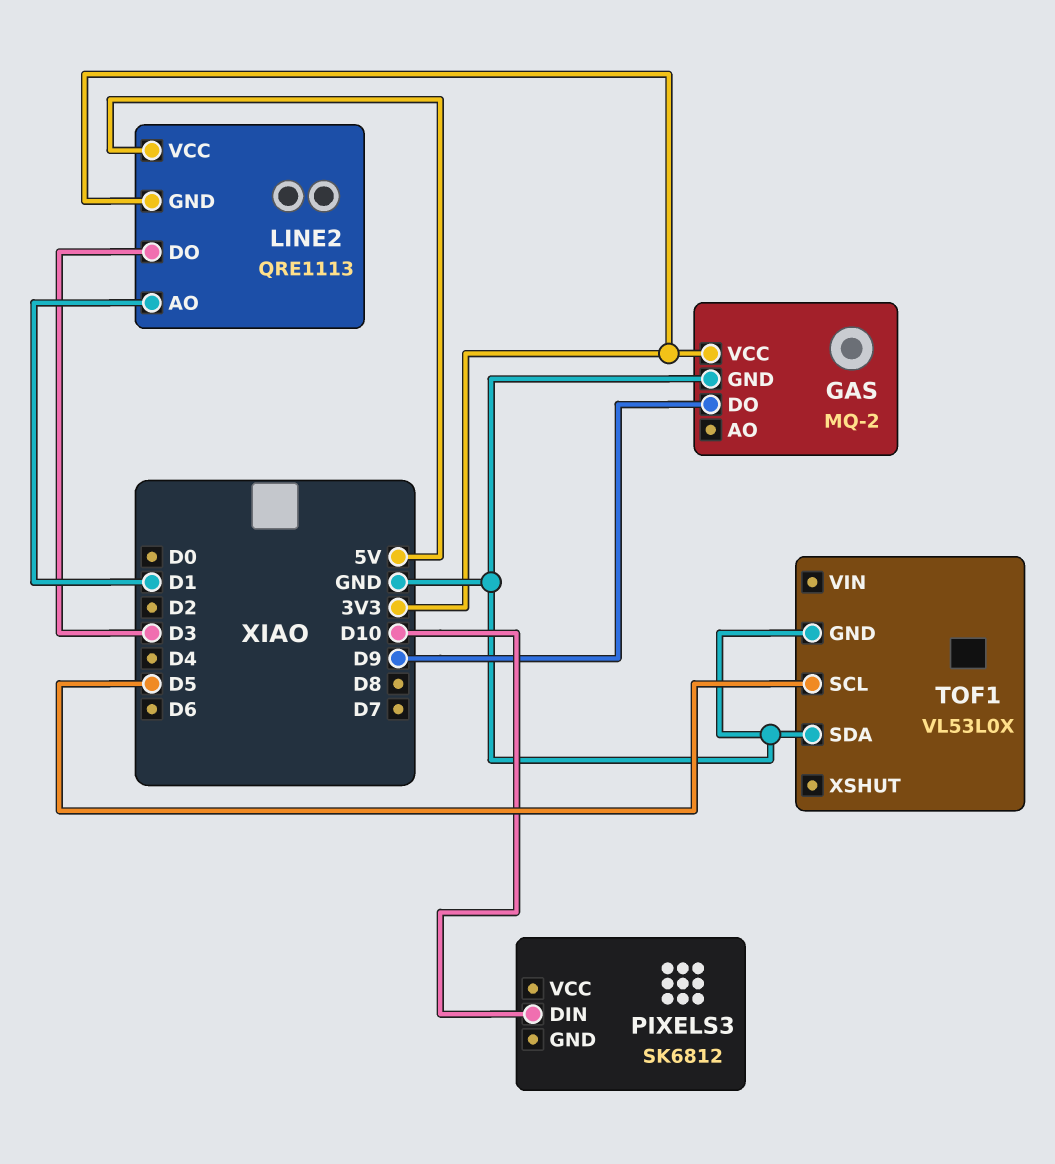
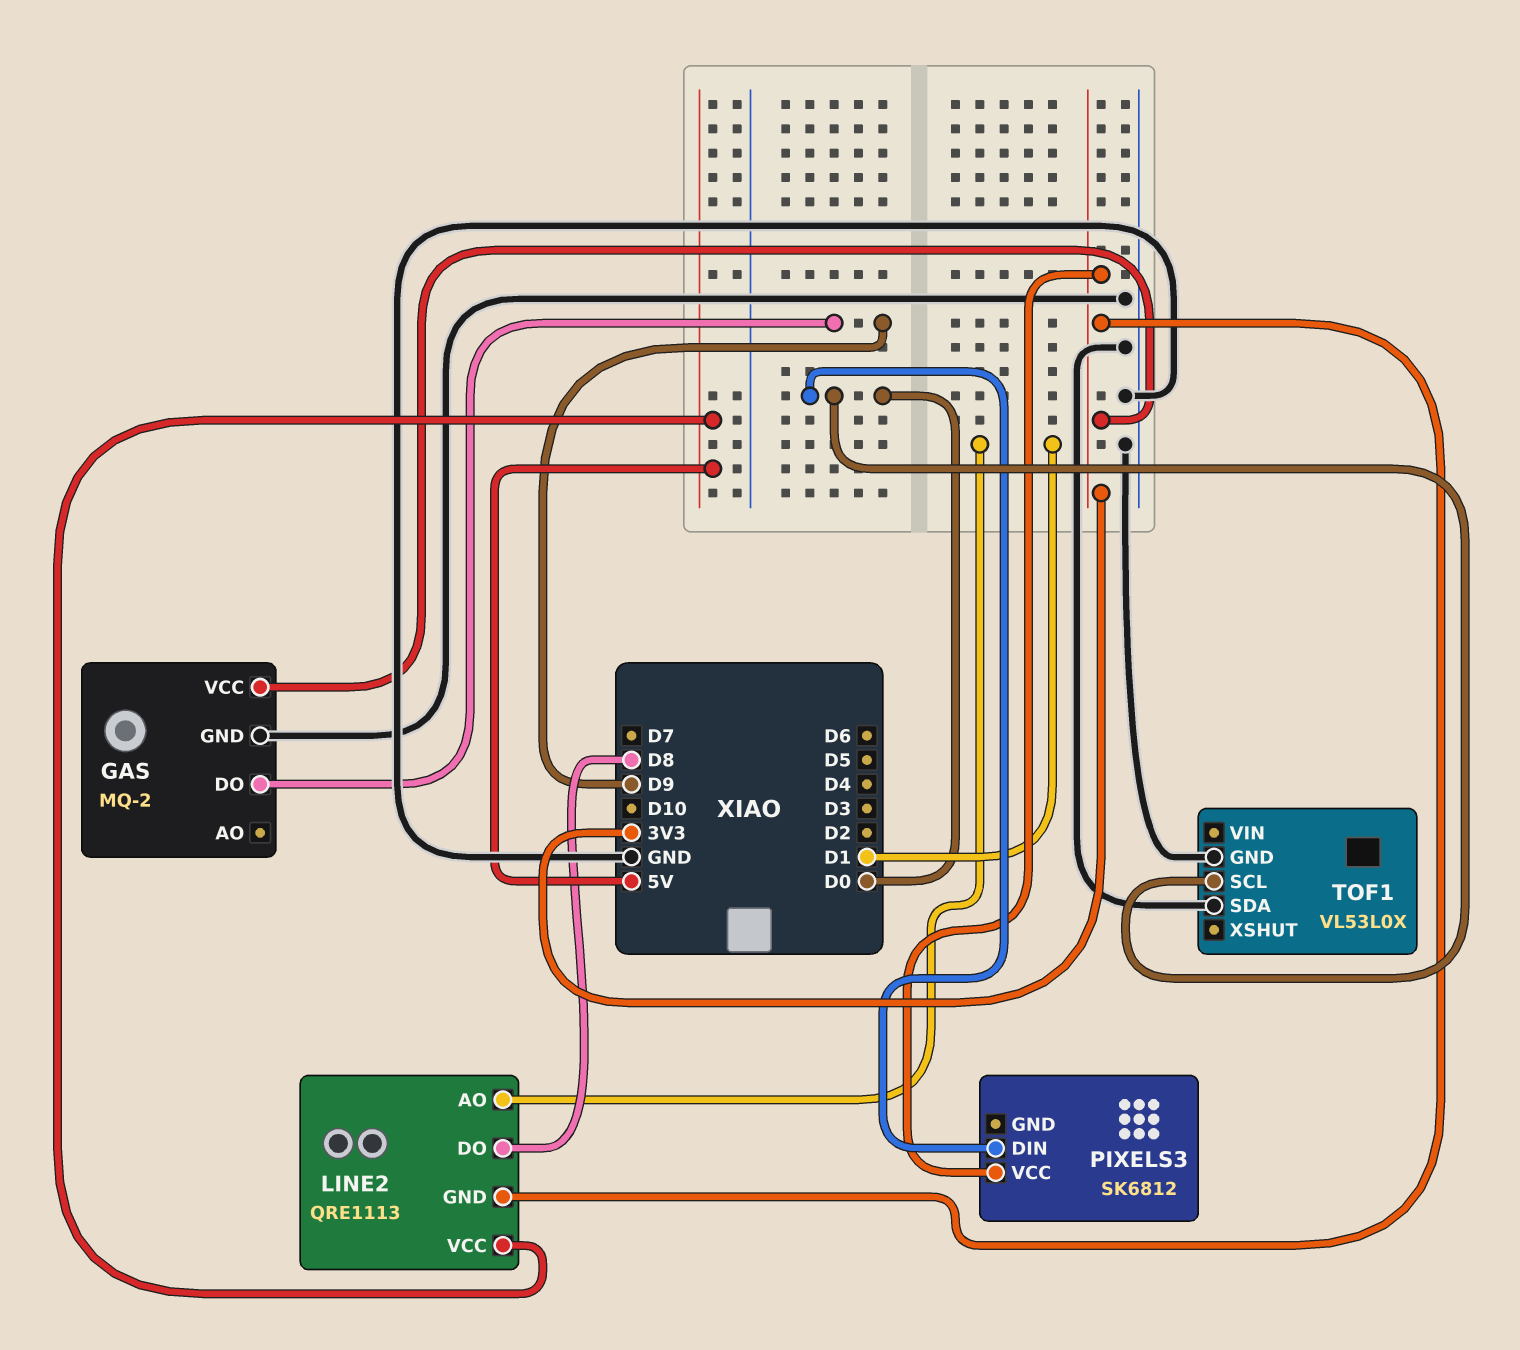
LINE2 pin DO: D3 -> D8
PIXELS3 pin DIN: D10 -> D0
PIXELS3 pin VCC: none -> 3V3
TOF1 pin SCL: D5 -> D0

